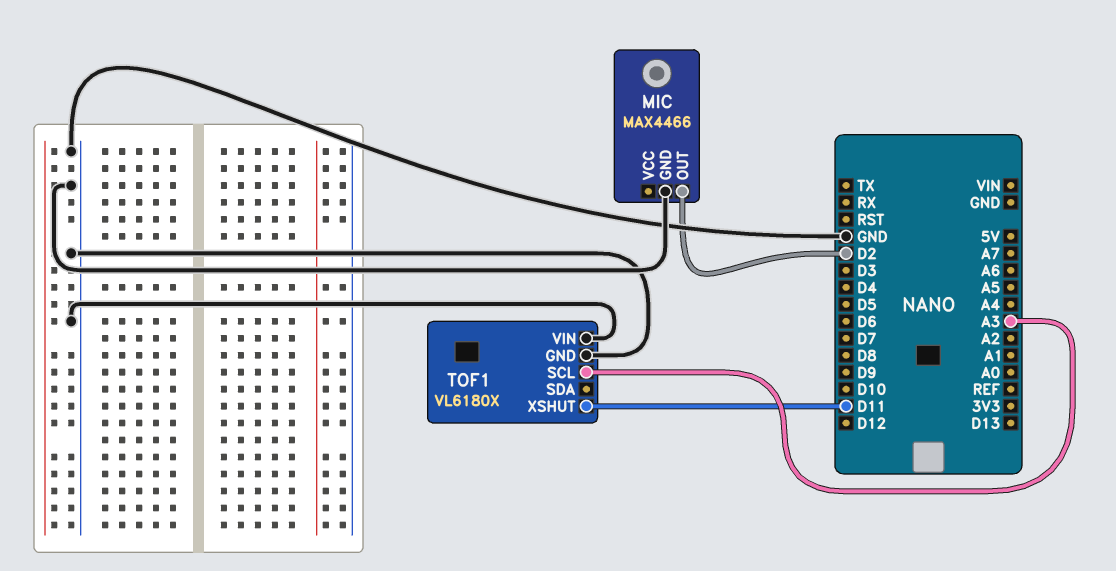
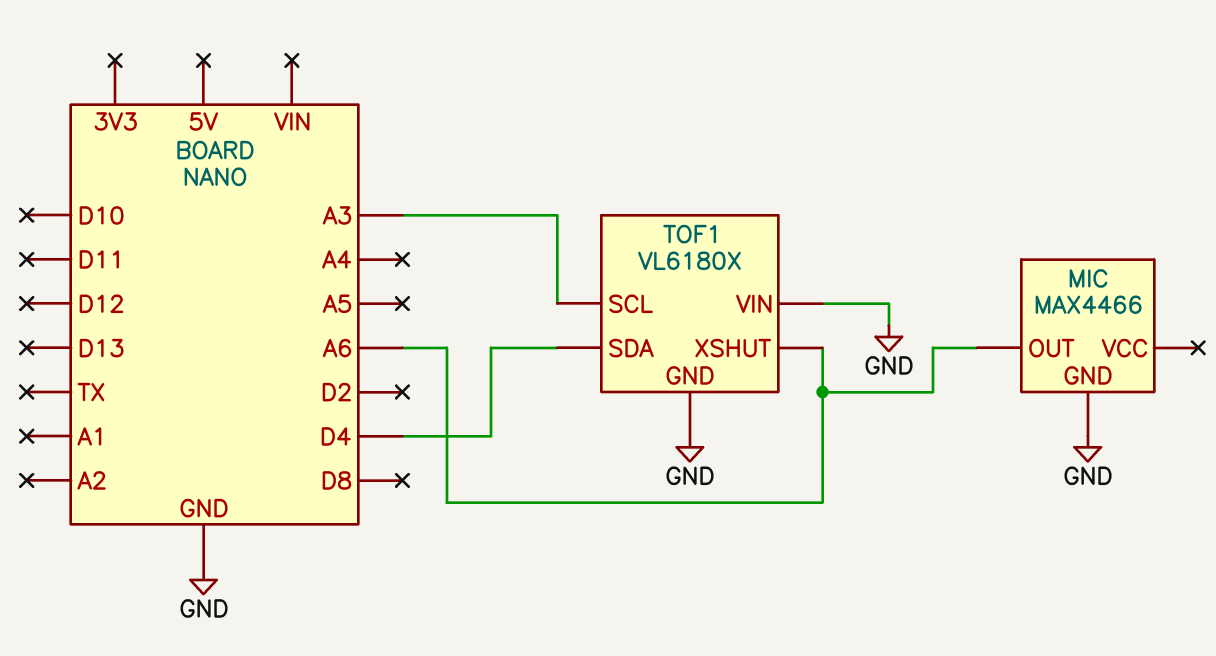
MIC pin OUT: D2 -> A6
TOF1 pin SDA: none -> D4
TOF1 pin XSHUT: D11 -> A6

